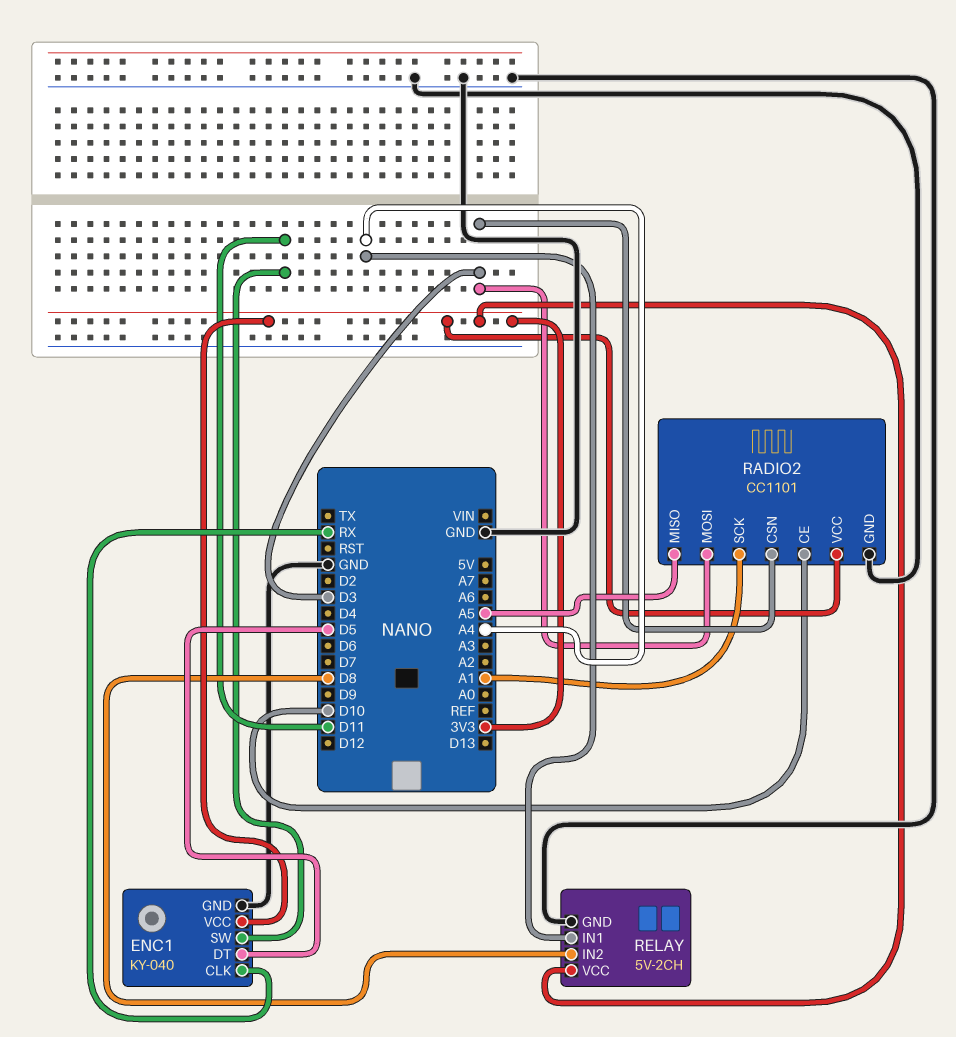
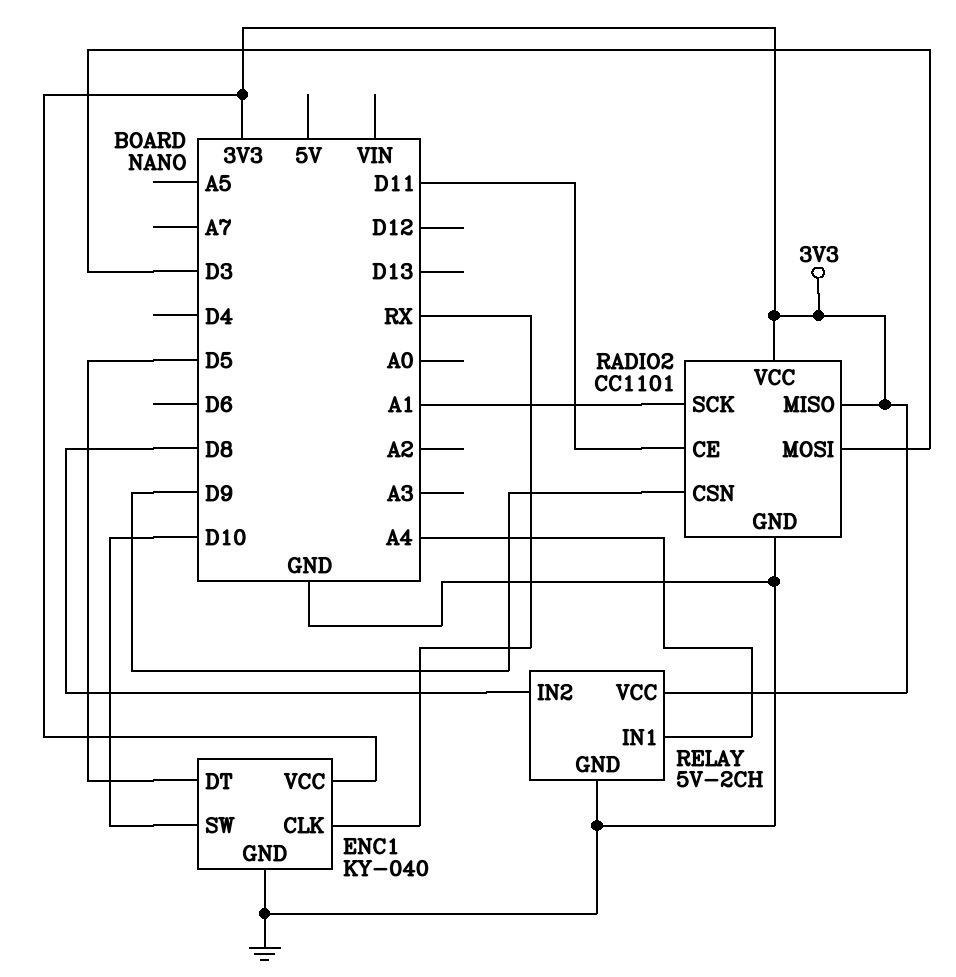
ENC1 pin SW: D11 -> D10
RADIO2 pin CE: D10 -> D11
RADIO2 pin CSN: D3 -> D9
RADIO2 pin MISO: A5 -> 3V3

